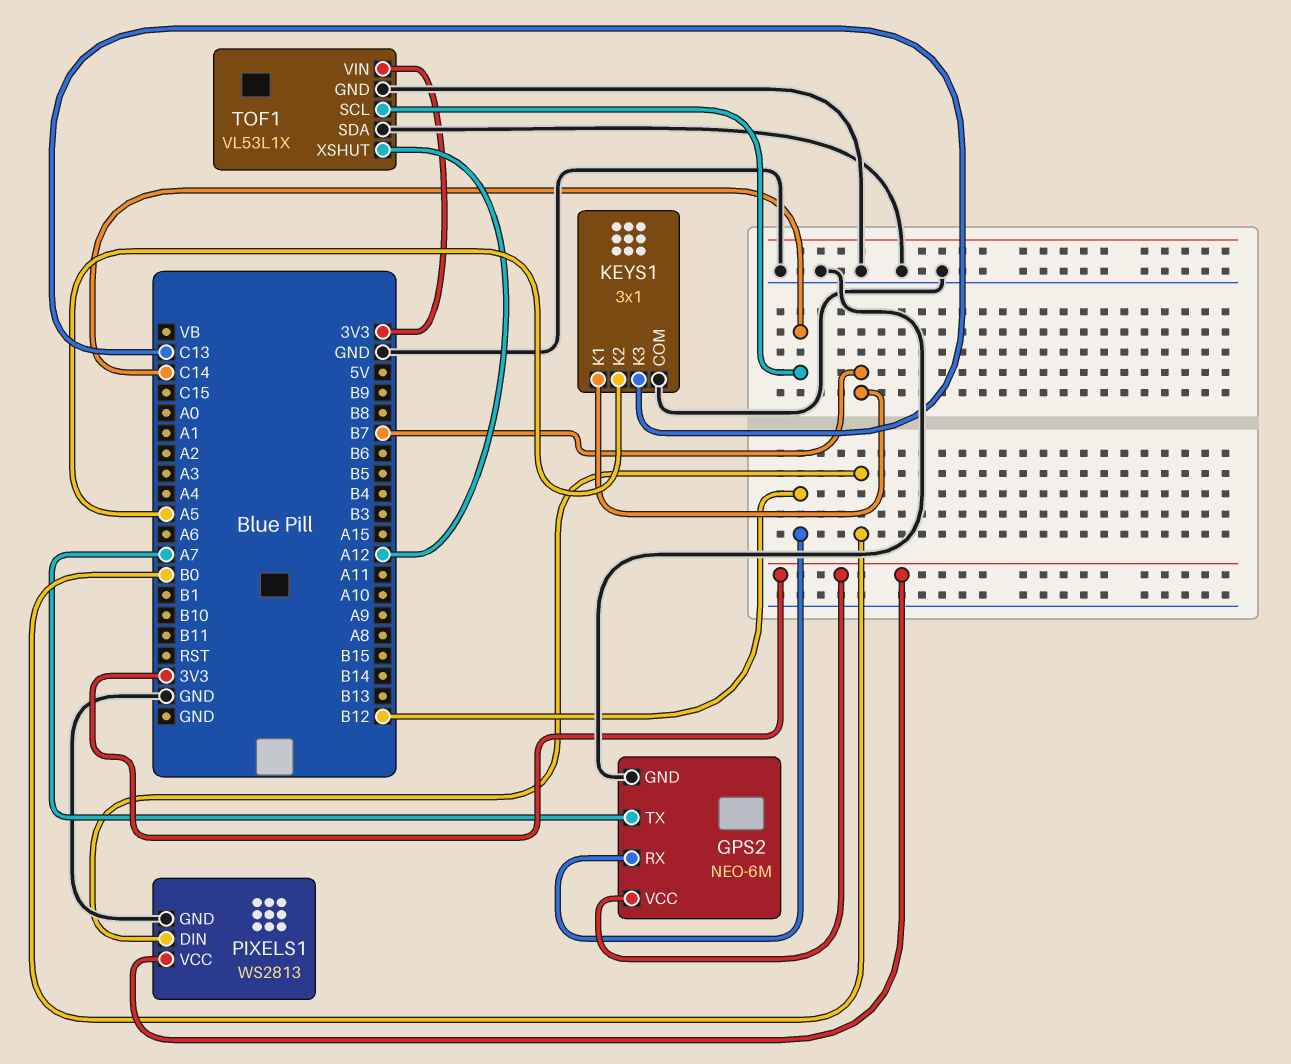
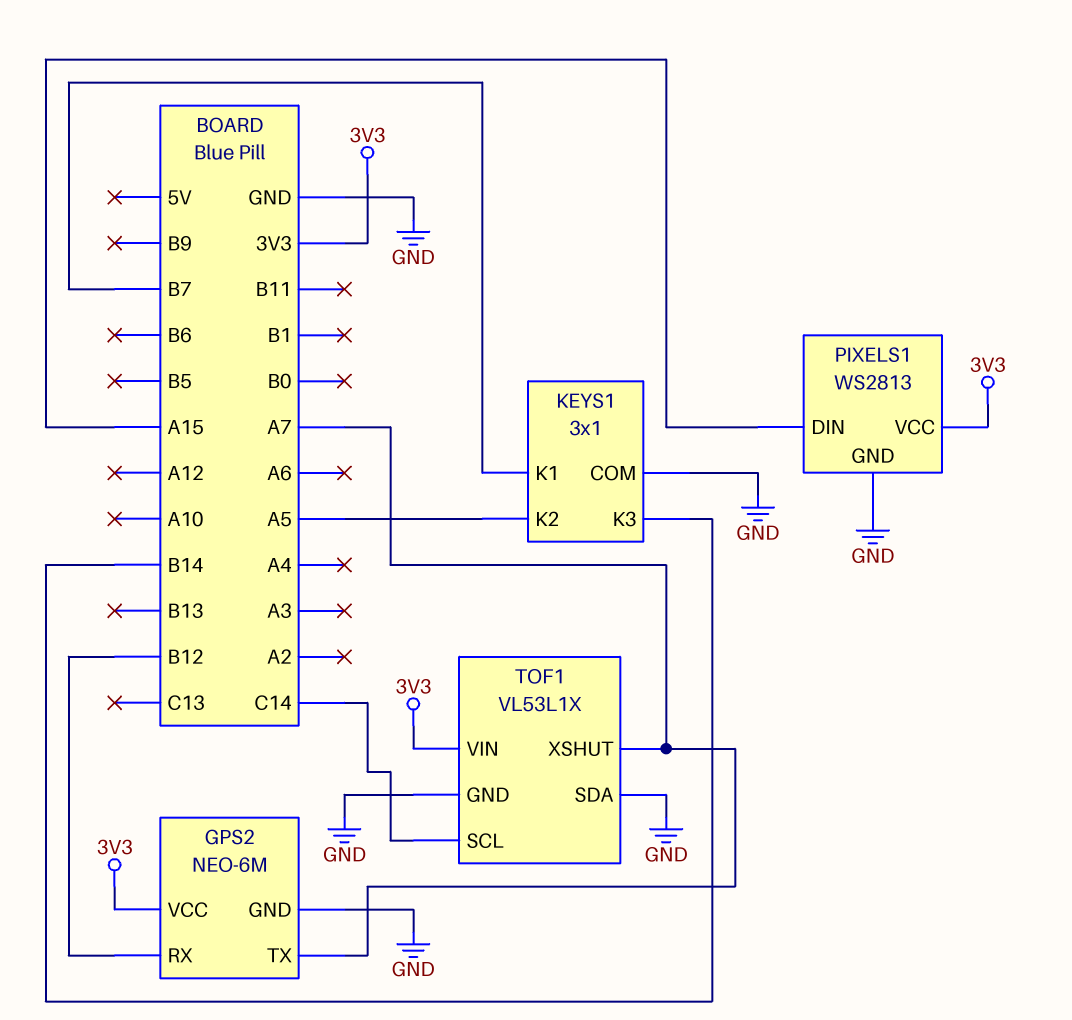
KEYS1 pin K3: C13 -> B14
PIXELS1 pin DIN: B0 -> A15
TOF1 pin XSHUT: A12 -> A7

